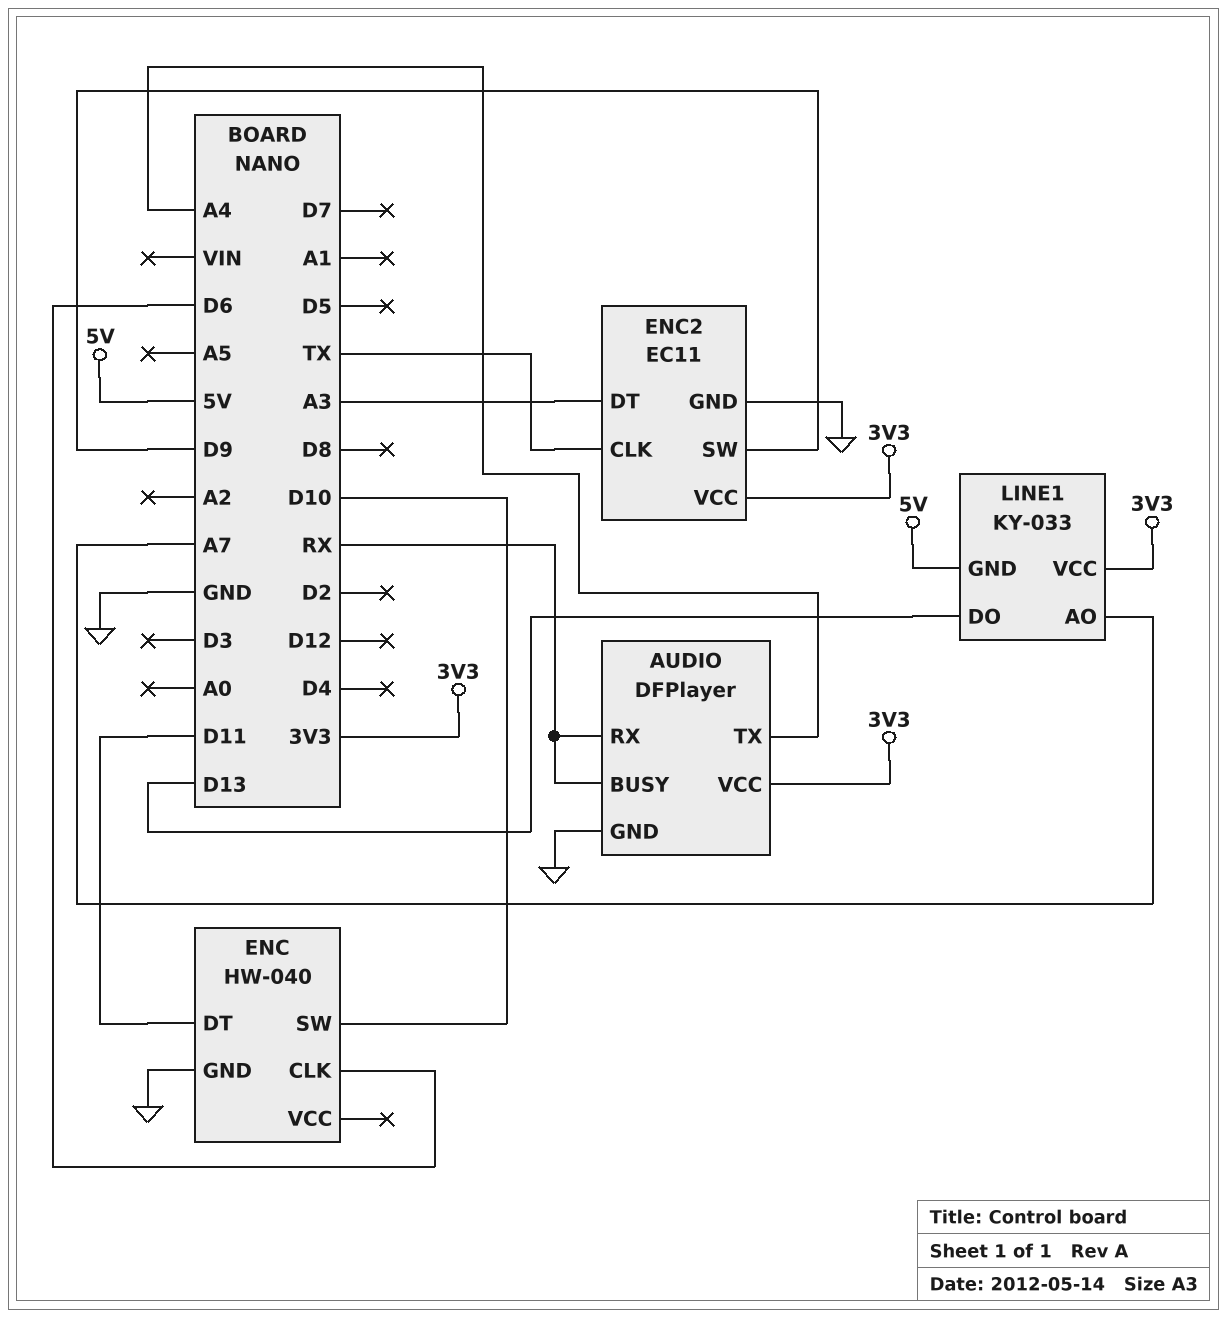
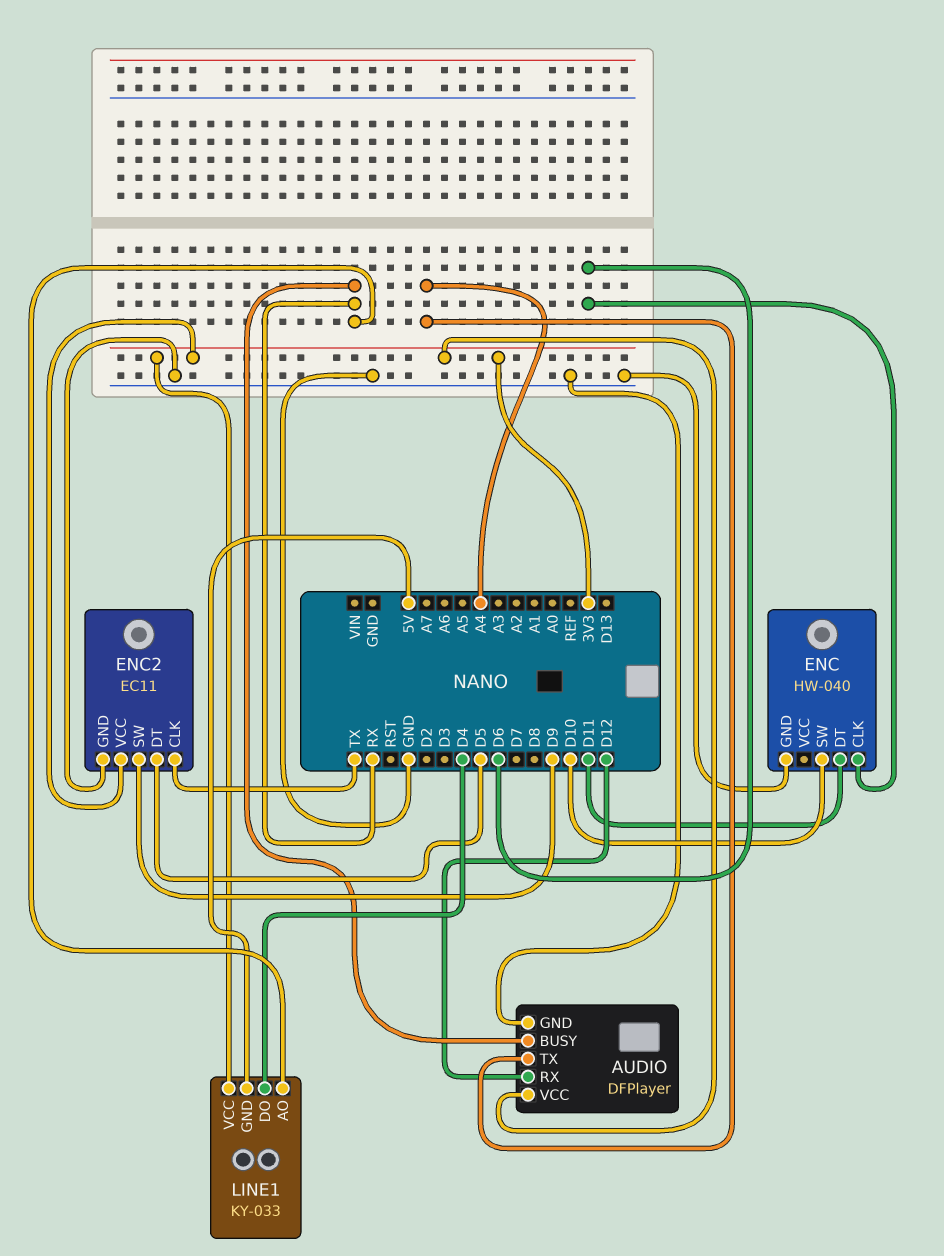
AUDIO pin RX: RX -> D12
ENC2 pin DT: A3 -> D5
LINE1 pin AO: A7 -> RX
LINE1 pin DO: D13 -> D4

